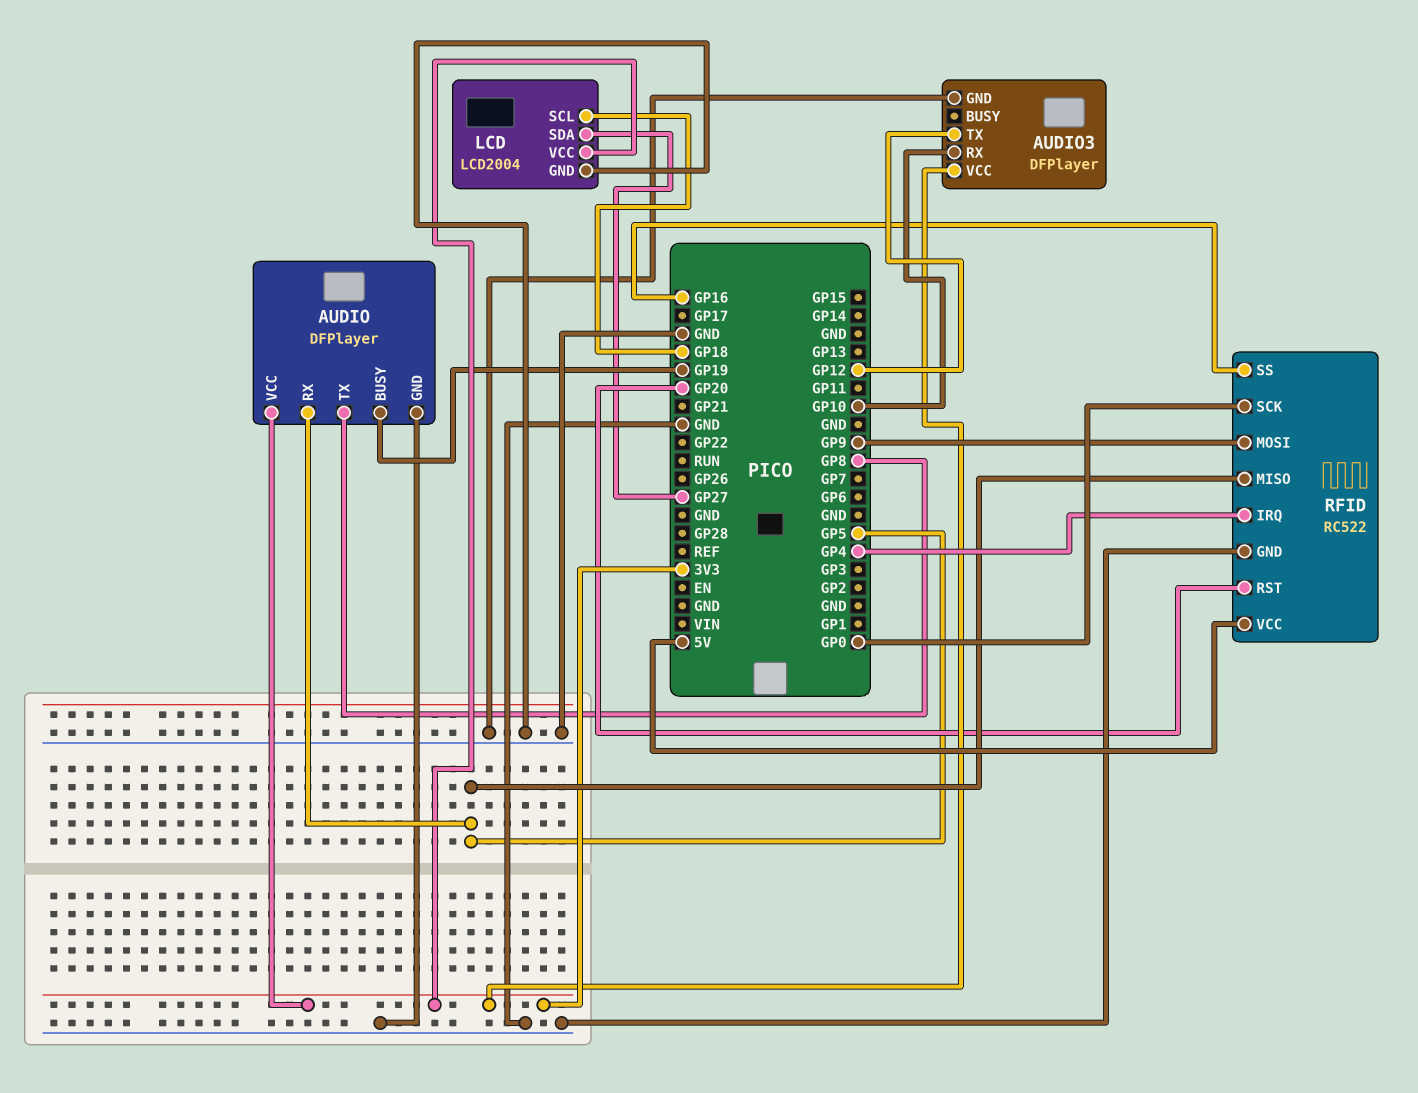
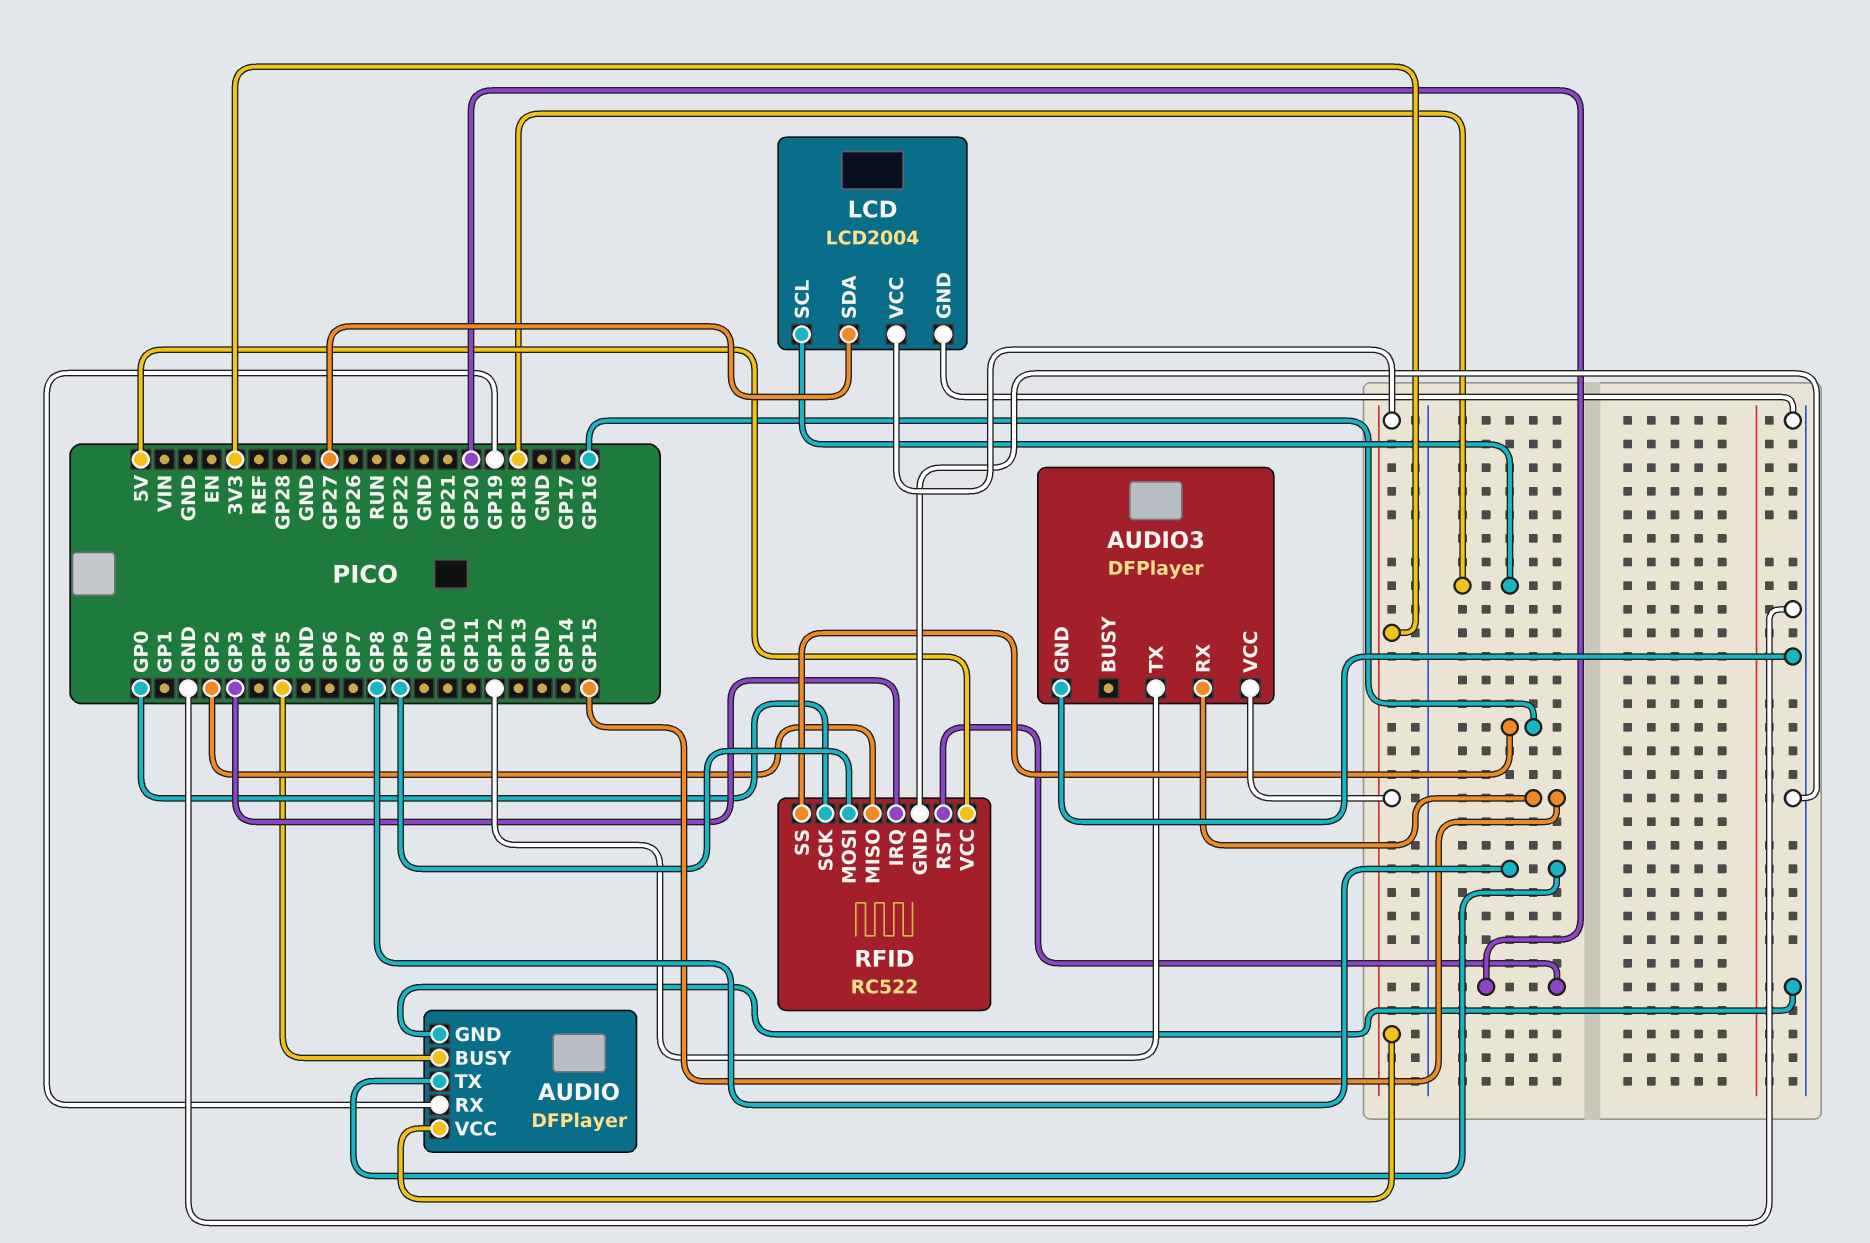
AUDIO pin BUSY: GP19 -> GP5
AUDIO pin RX: GP5 -> GP19
AUDIO3 pin RX: GP10 -> GP15
RFID pin IRQ: GP4 -> GP3
RFID pin MISO: GP5 -> GP2

